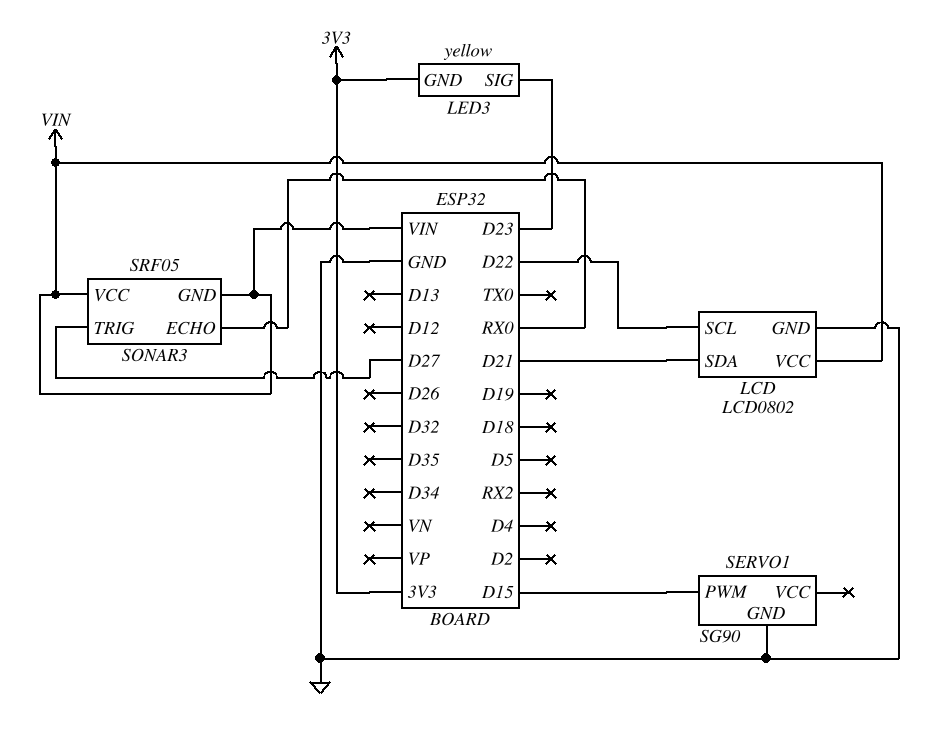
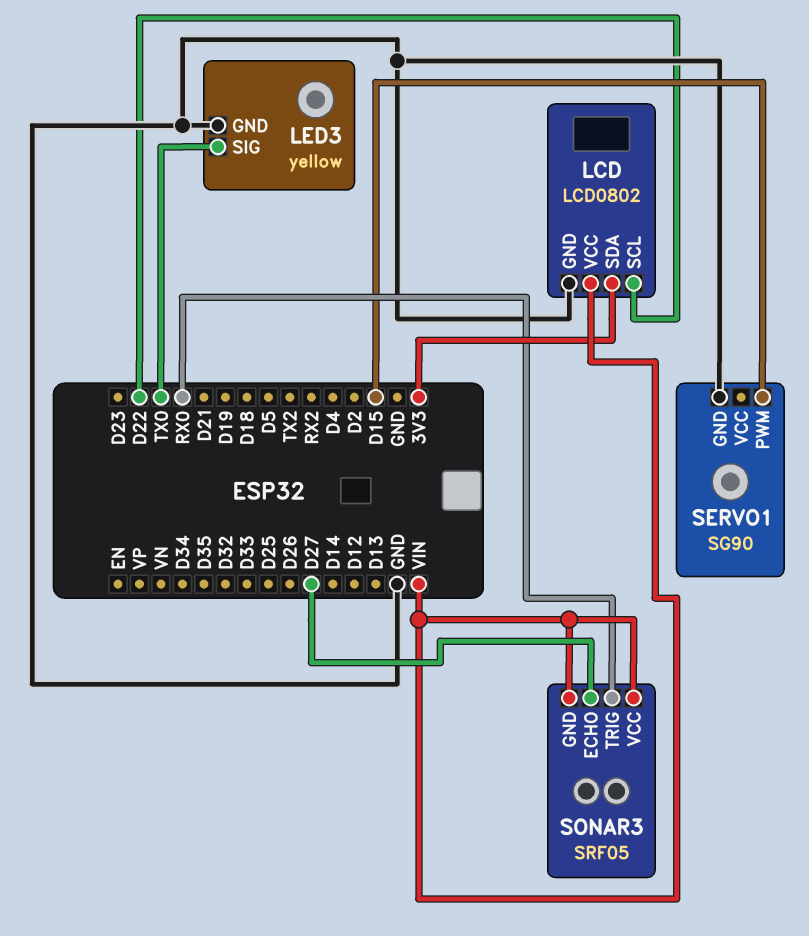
LCD pin SDA: D21 -> 3V3
LED3 pin GND: 3V3 -> GND
LED3 pin SIG: D23 -> TX0
SONAR3 pin ECHO: RX0 -> D27
SONAR3 pin TRIG: D27 -> RX0

